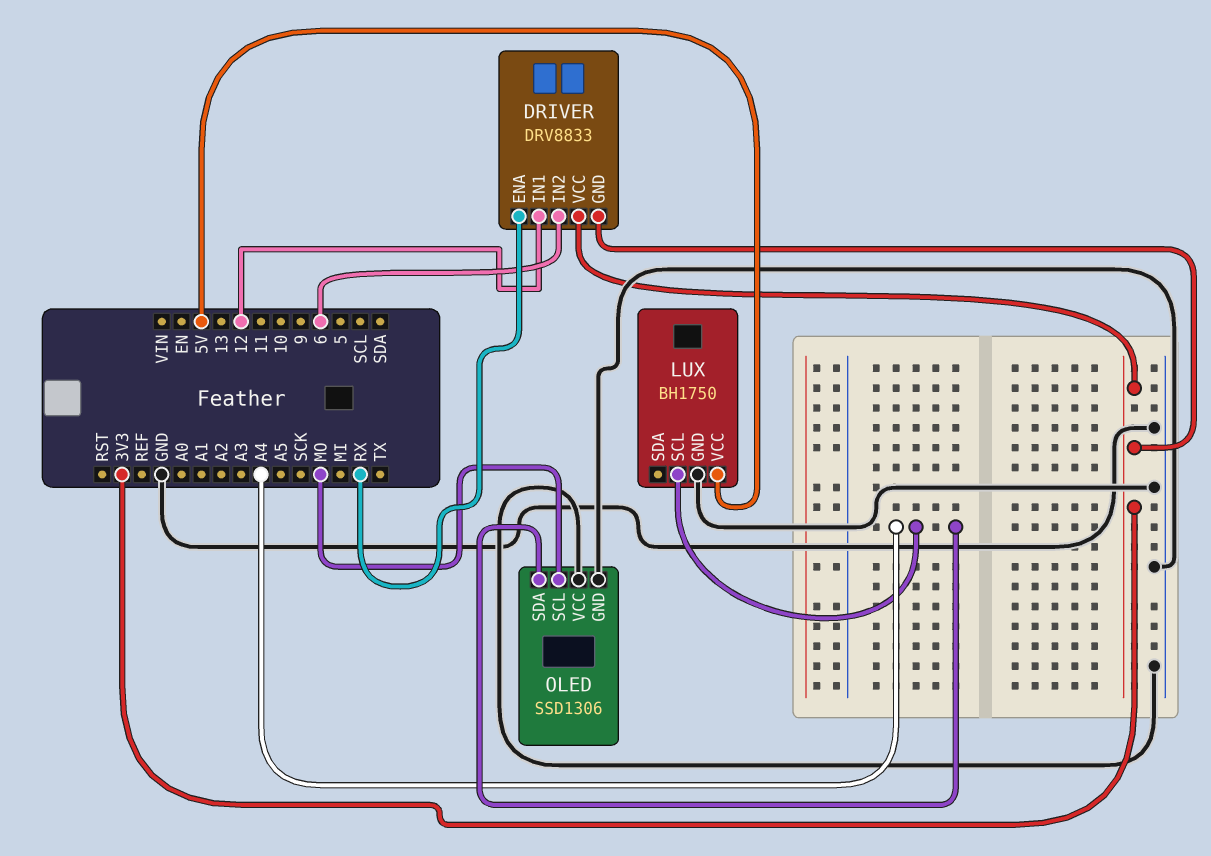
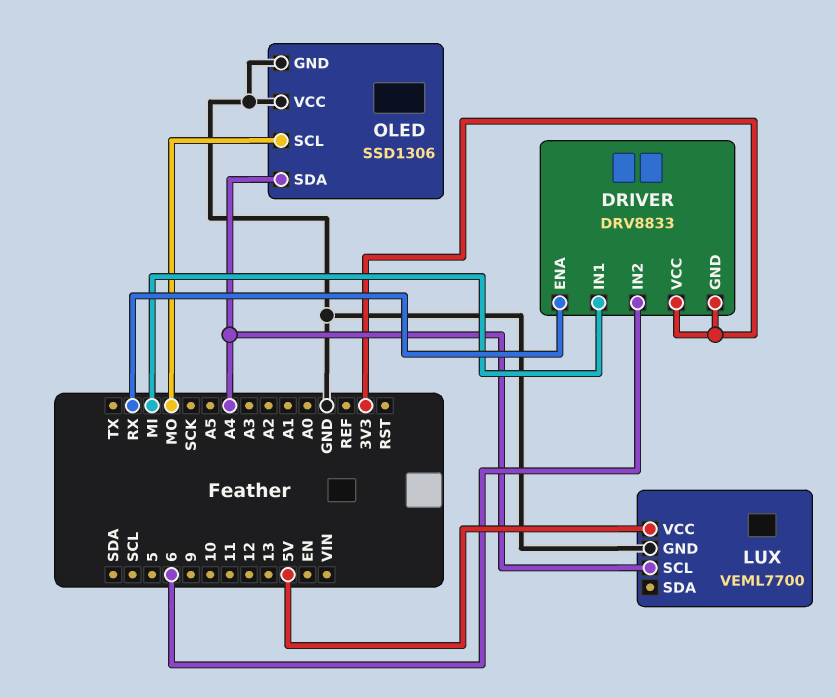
DRIVER pin IN1: 12 -> MI
LUX: BH1750 -> VEML7700

